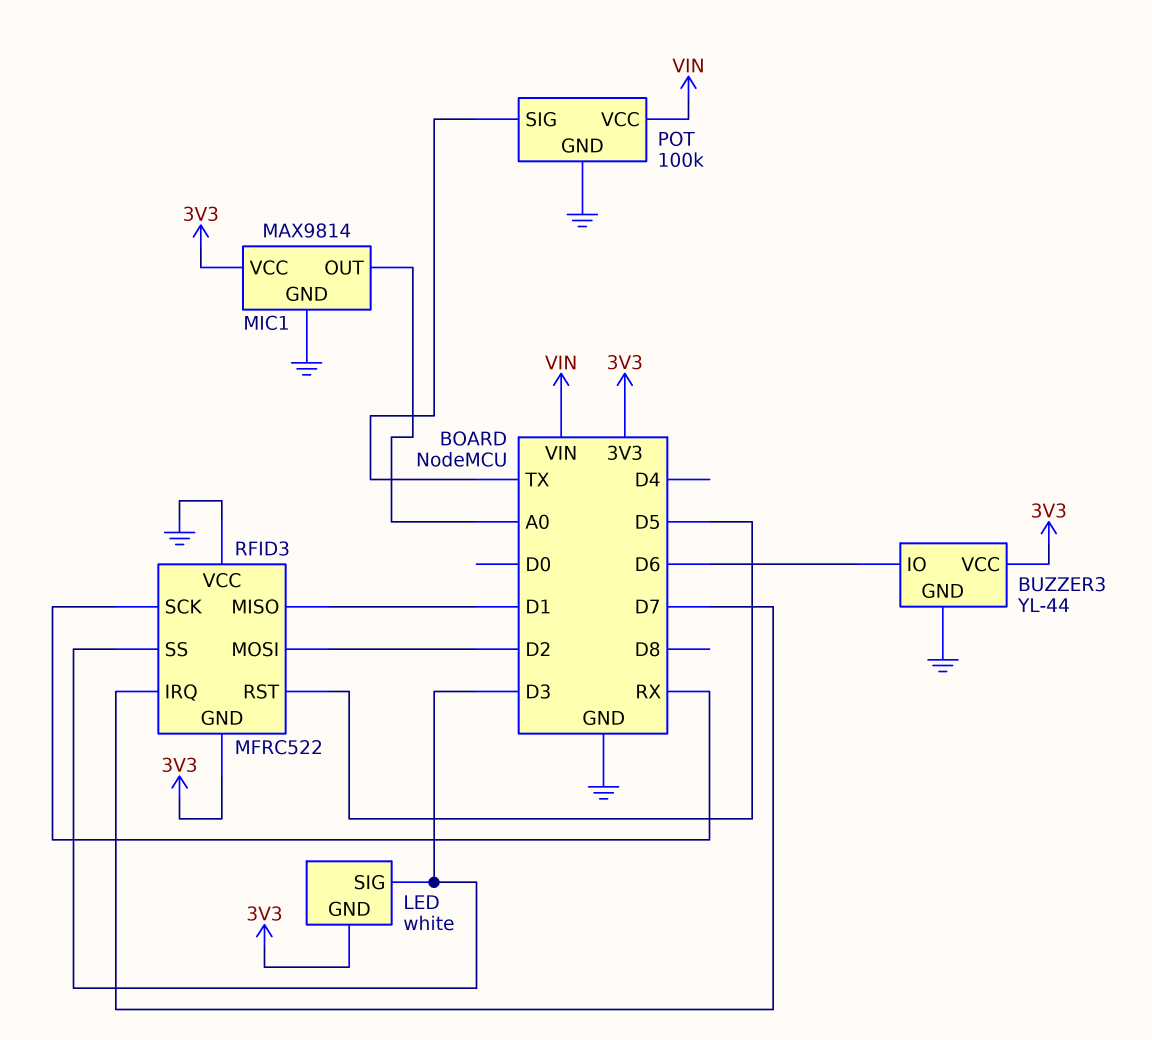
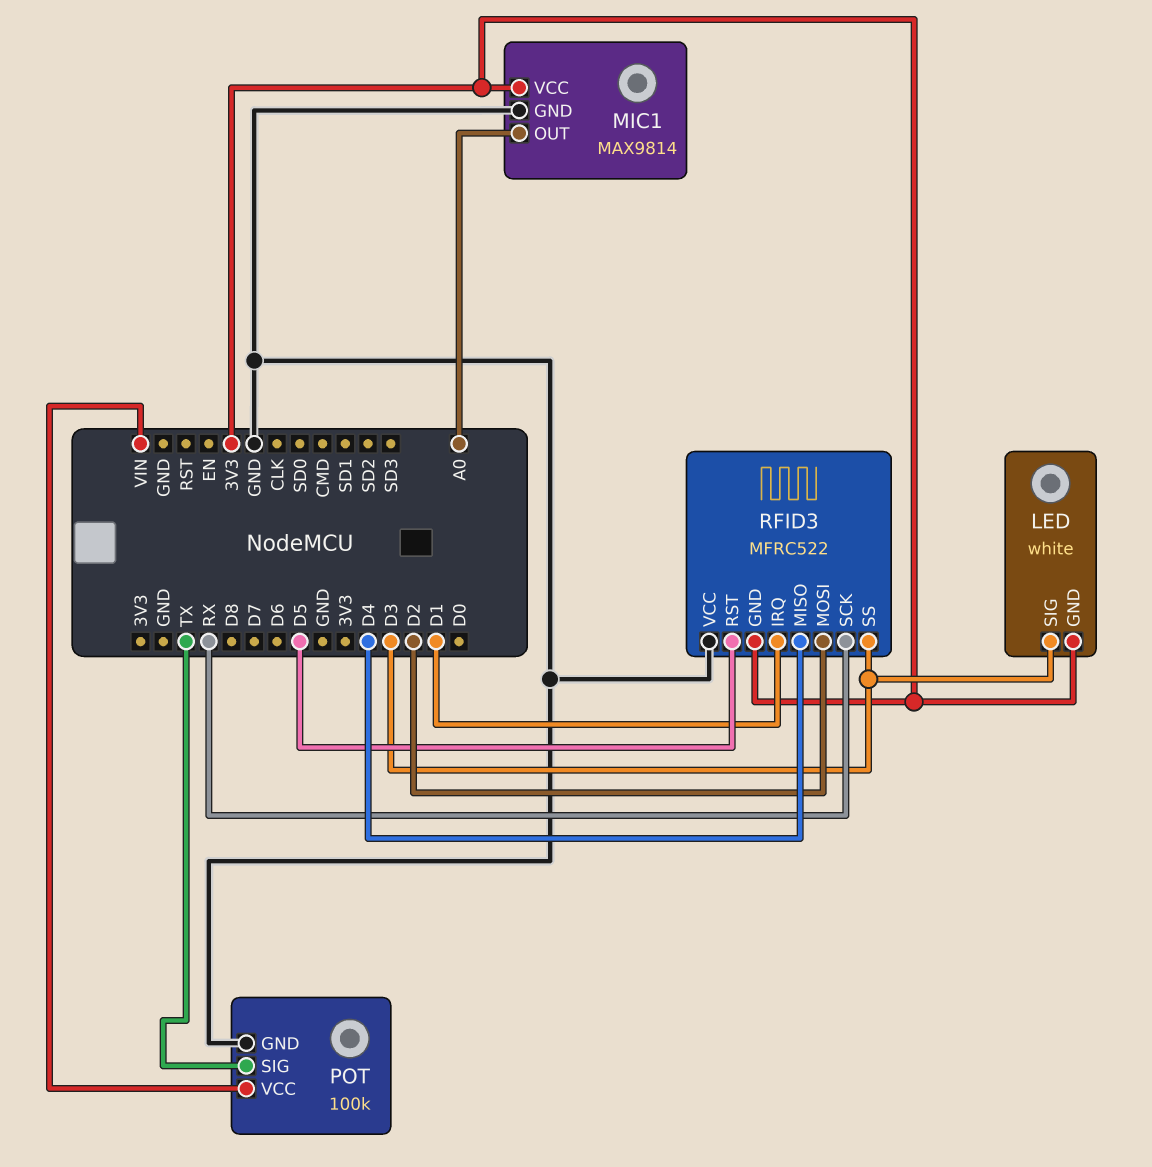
BUZZER3: YL-44 -> none
BUZZER3 pin GND: GND -> none
BUZZER3 pin IO: D6 -> none
BUZZER3 pin VCC: 3V3 -> none
RFID3 pin IRQ: D7 -> D1
RFID3 pin MISO: D1 -> D4

